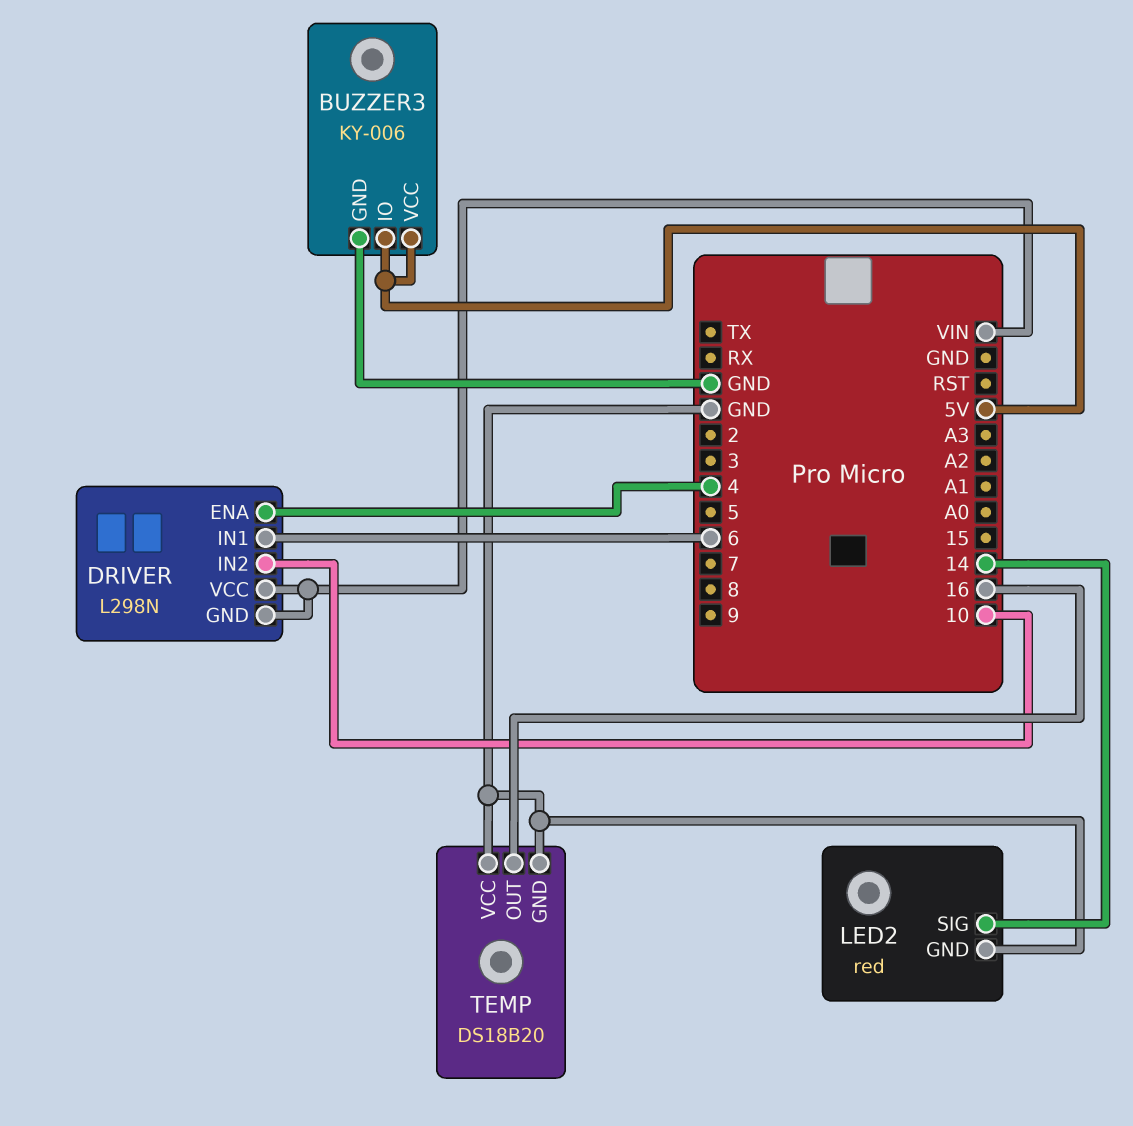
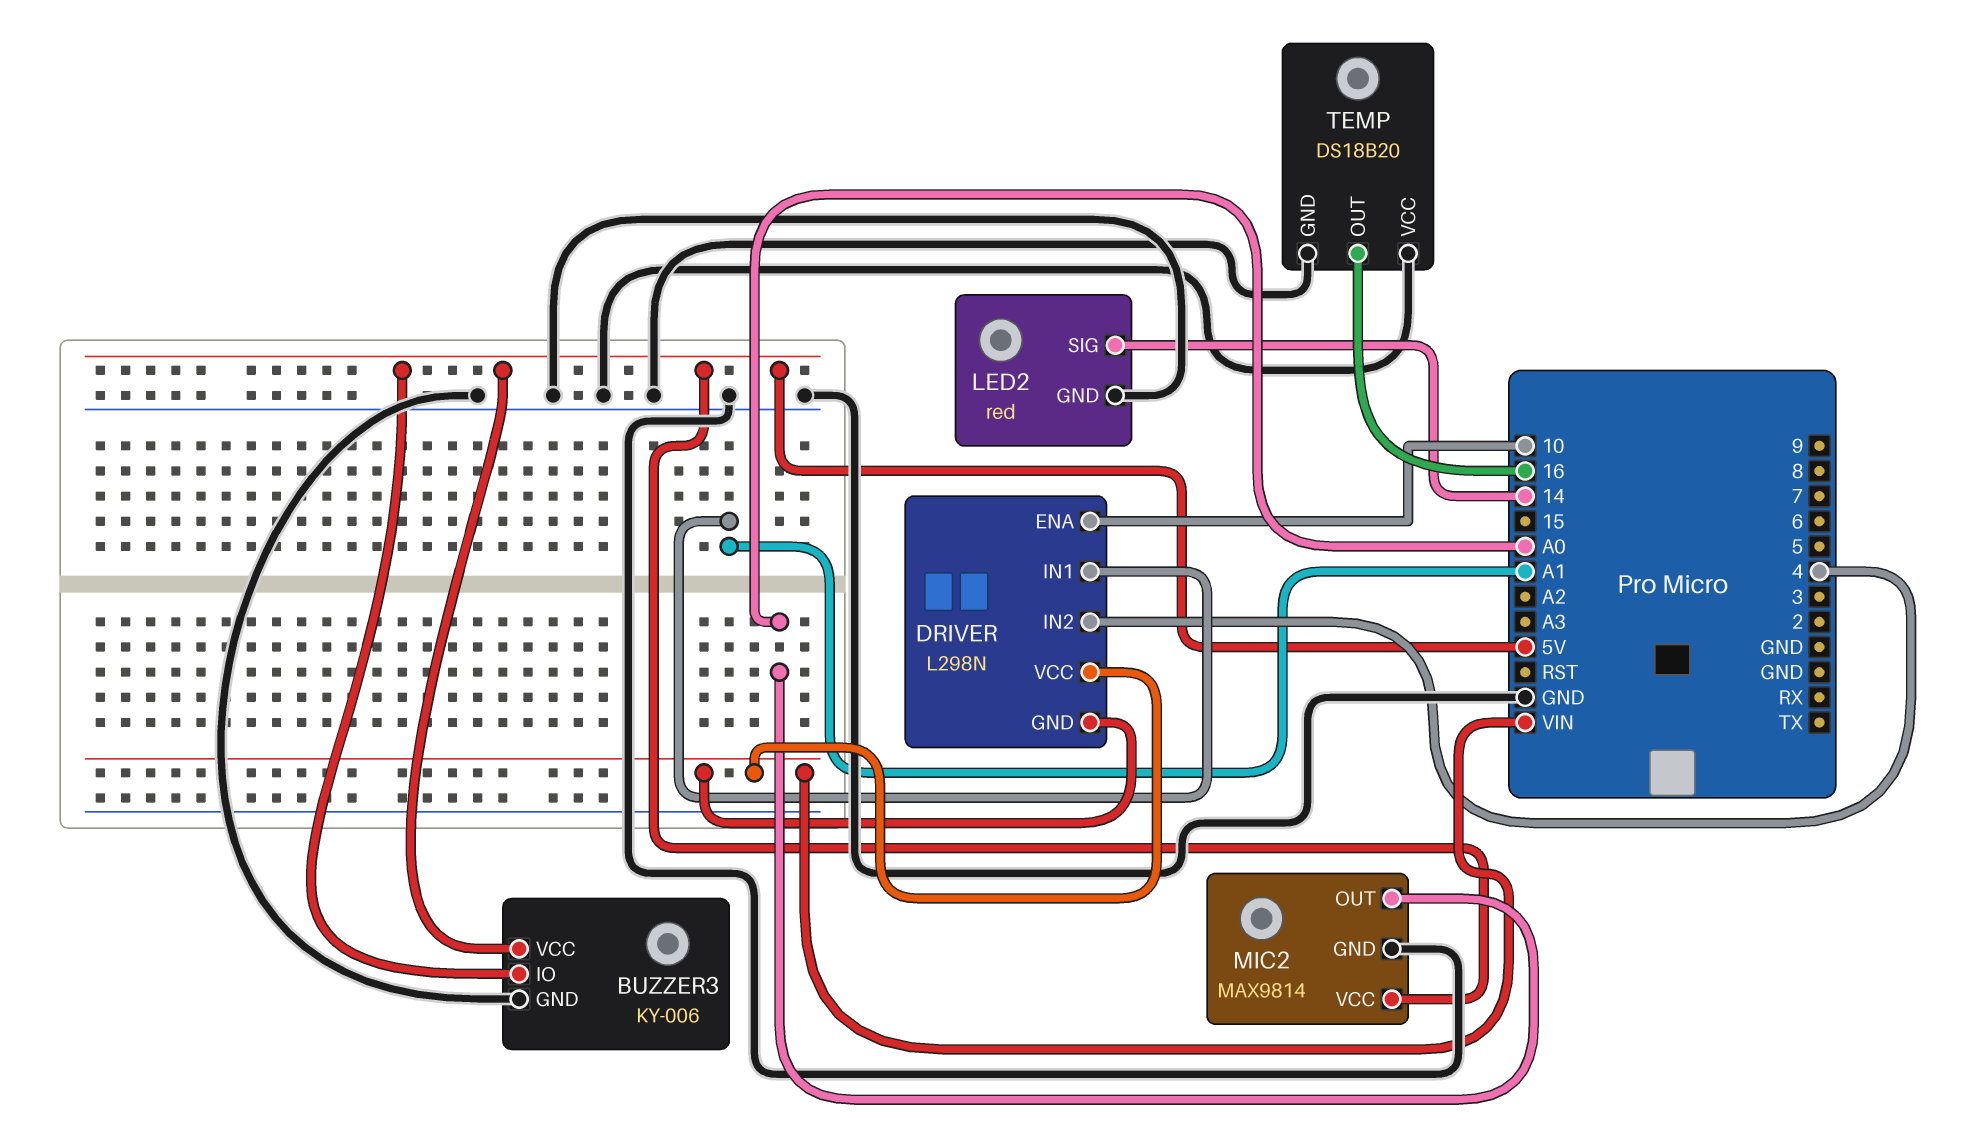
DRIVER pin ENA: 4 -> 10
DRIVER pin IN1: 6 -> A1
DRIVER pin IN2: 10 -> 4
MIC2: none -> MAX9814
MIC2 pin GND: none -> GND
MIC2 pin OUT: none -> A0
MIC2 pin VCC: none -> 5V

